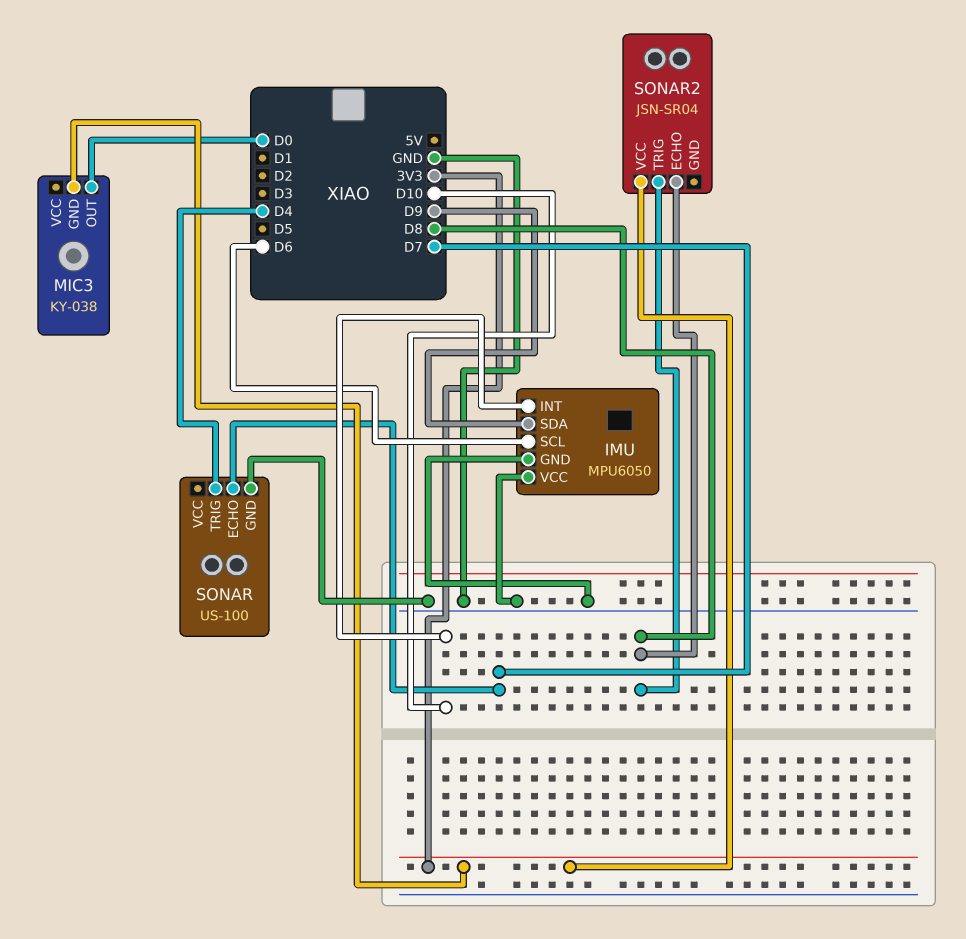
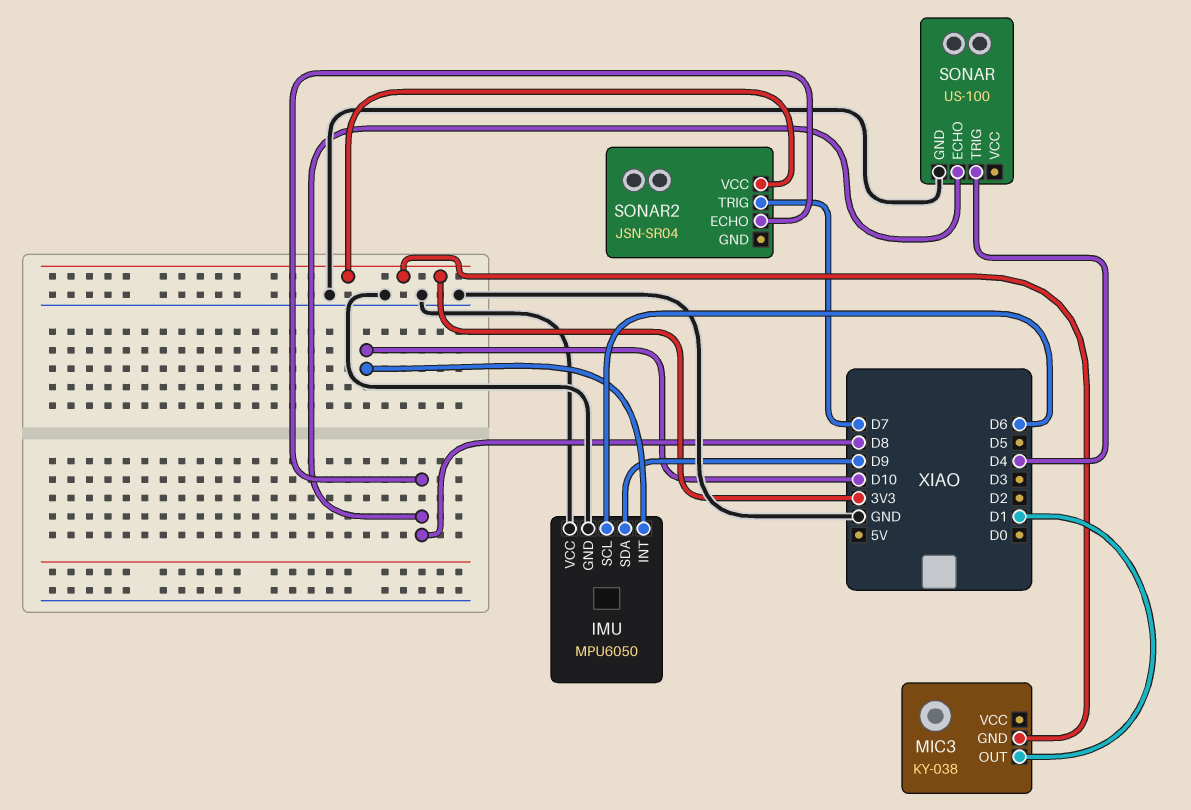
MIC3 pin OUT: D0 -> D1
SONAR pin ECHO: D7 -> D8
SONAR2 pin TRIG: D8 -> D7

